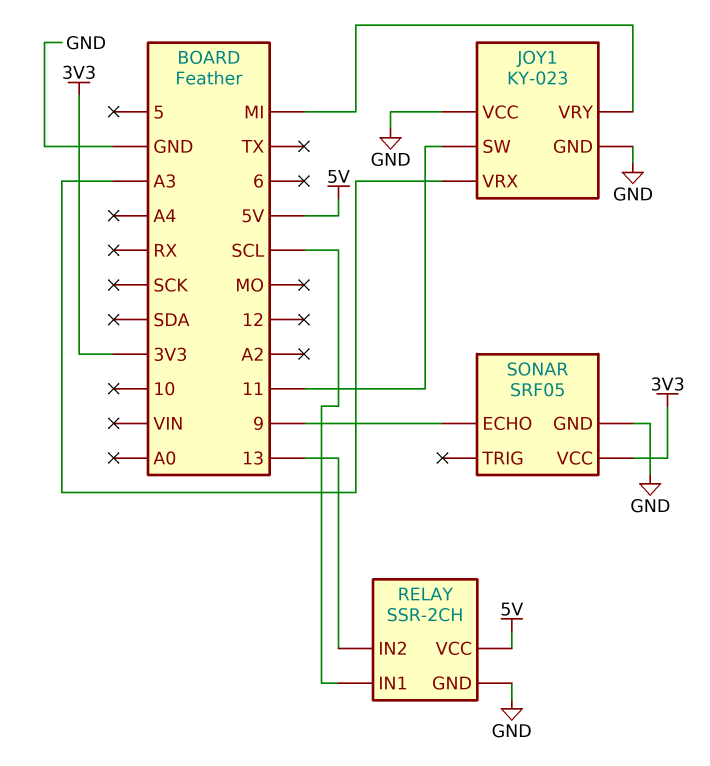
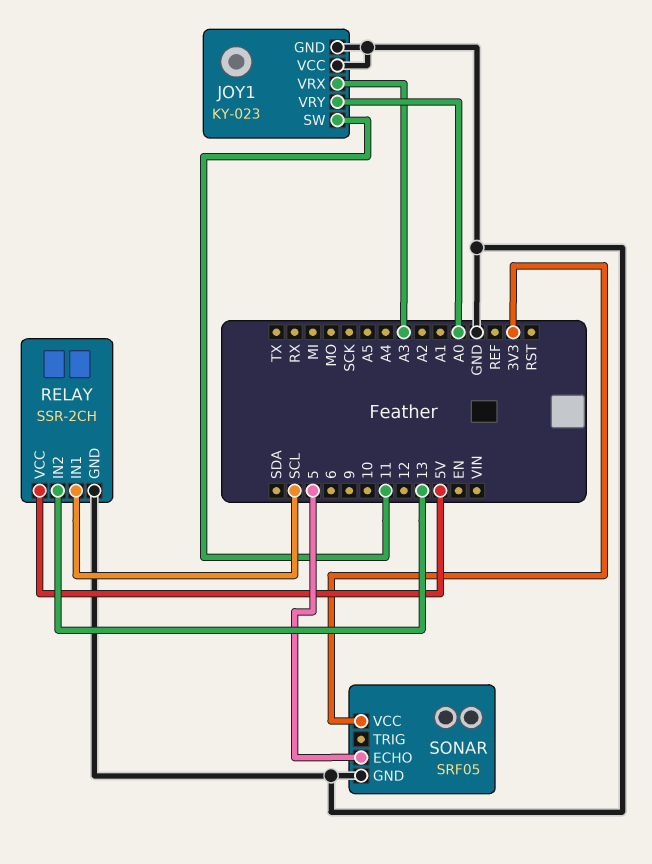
JOY1 pin VRY: MI -> A0
SONAR pin ECHO: 9 -> 5

